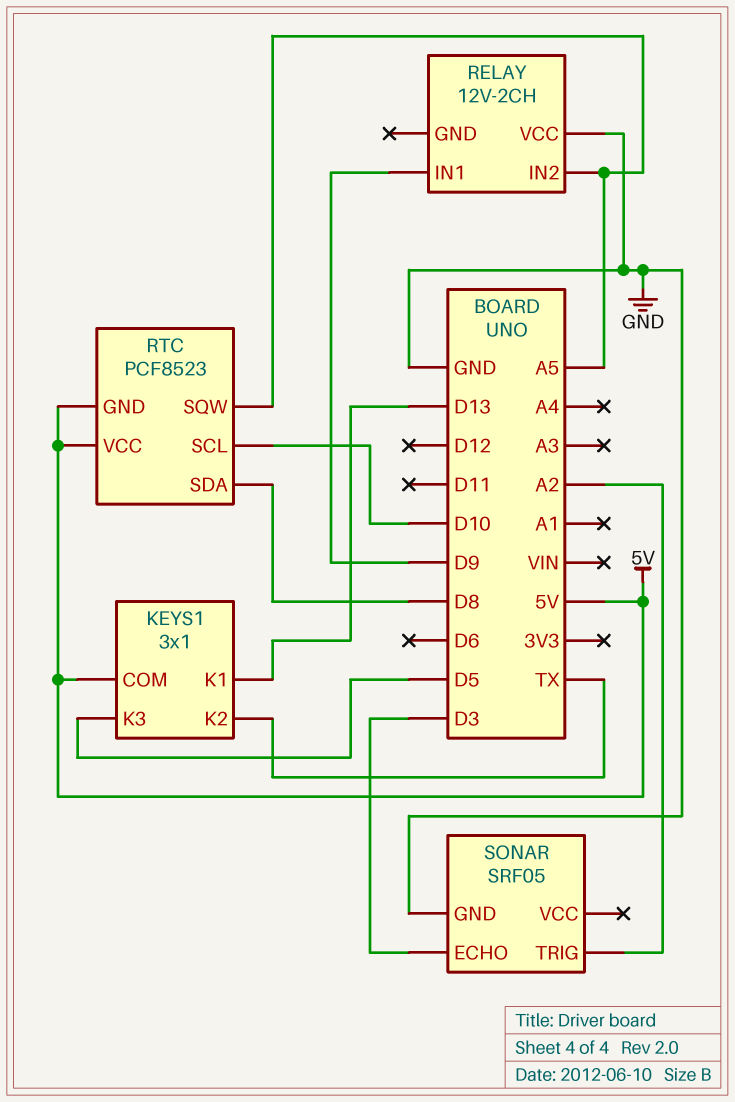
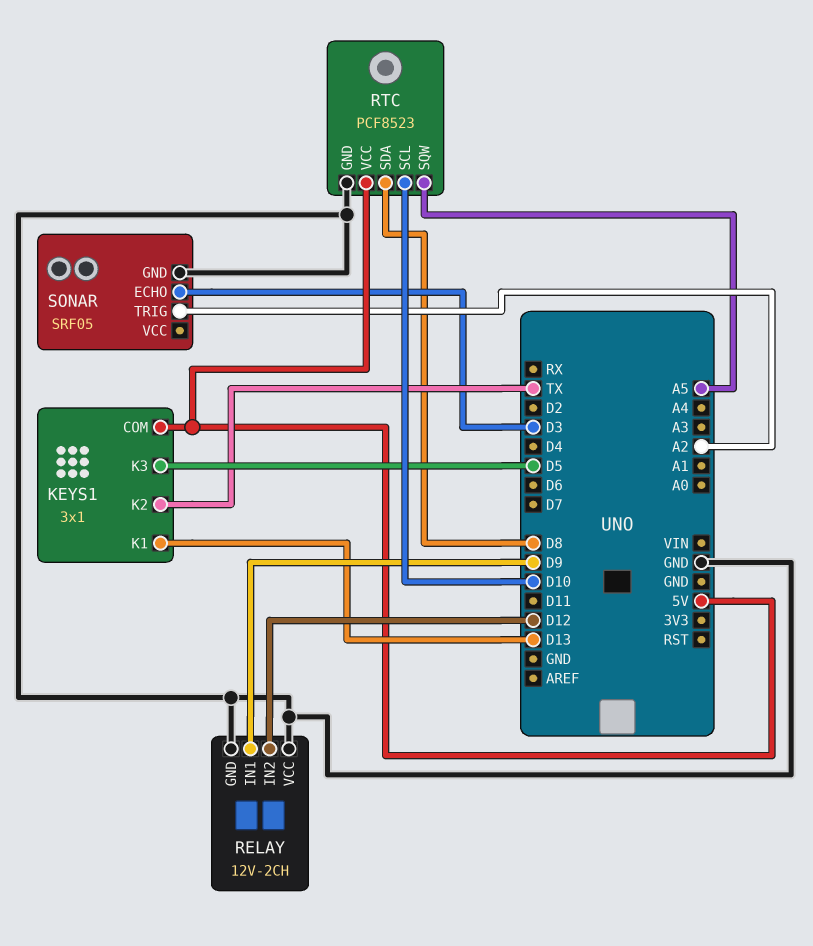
RELAY pin GND: none -> GND
RELAY pin IN2: A5 -> D12
RTC pin GND: 5V -> GND

